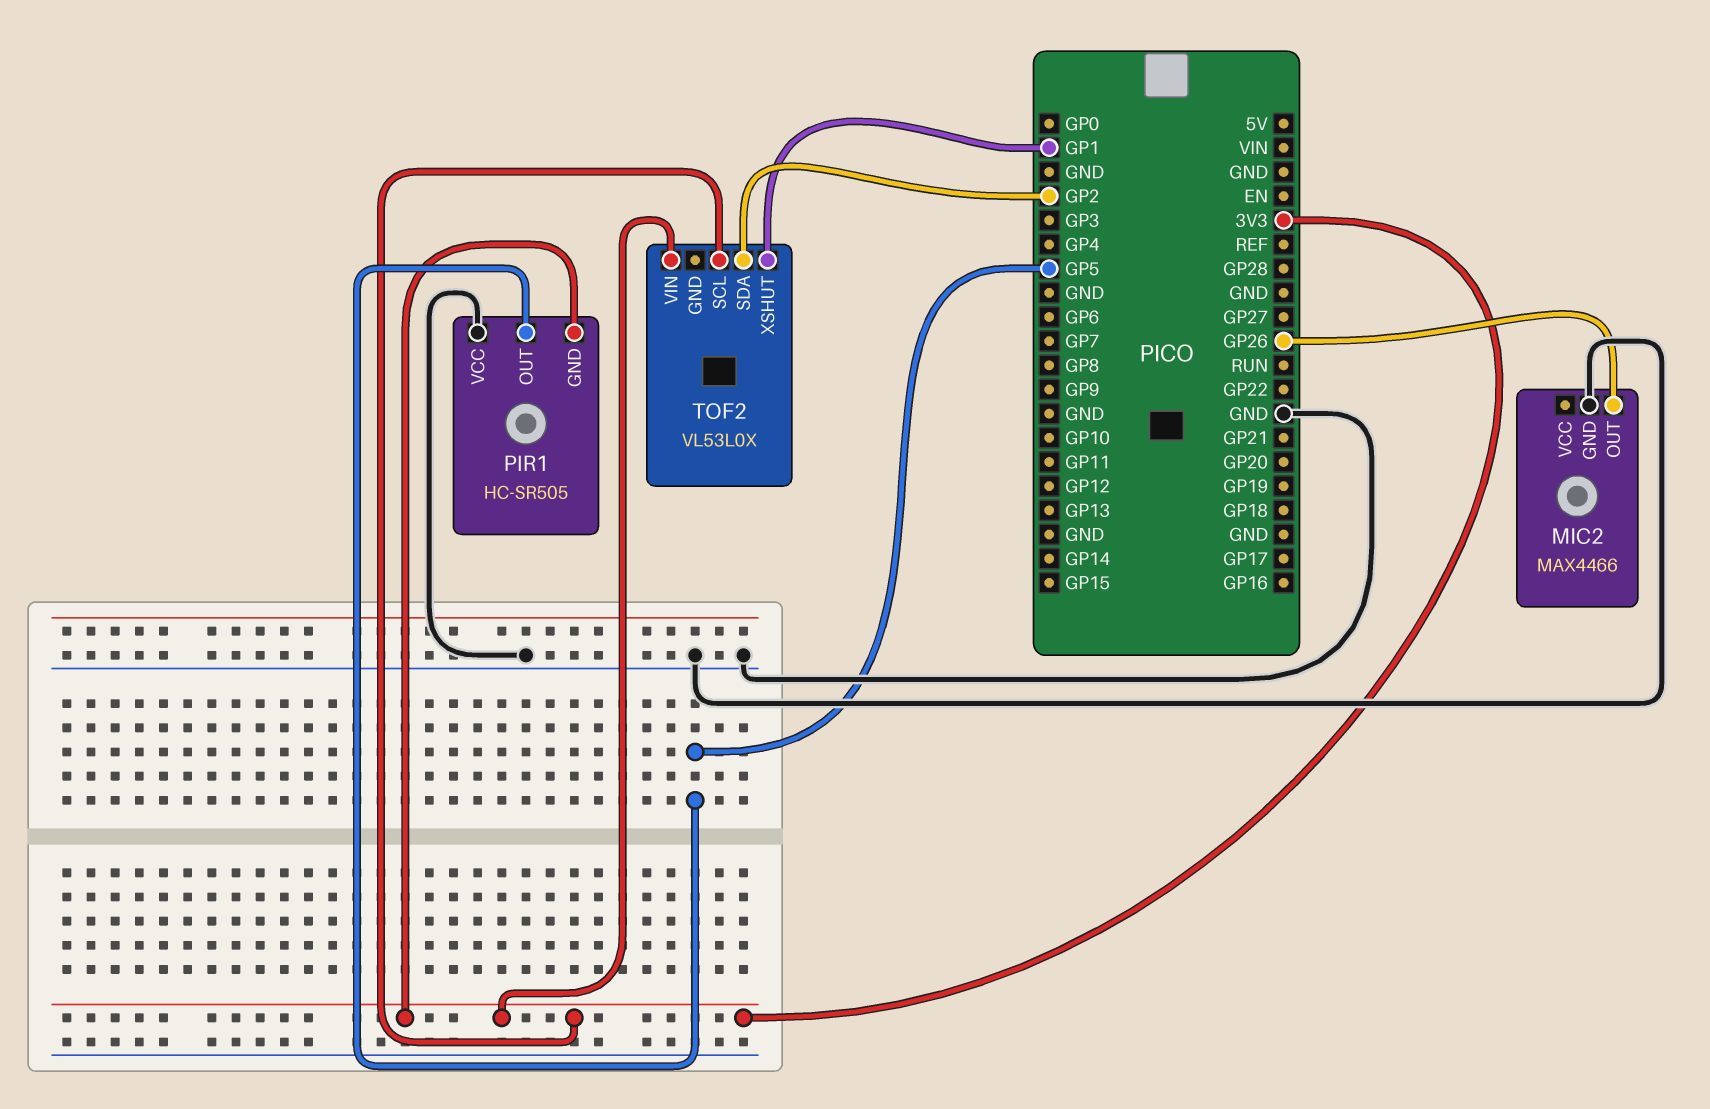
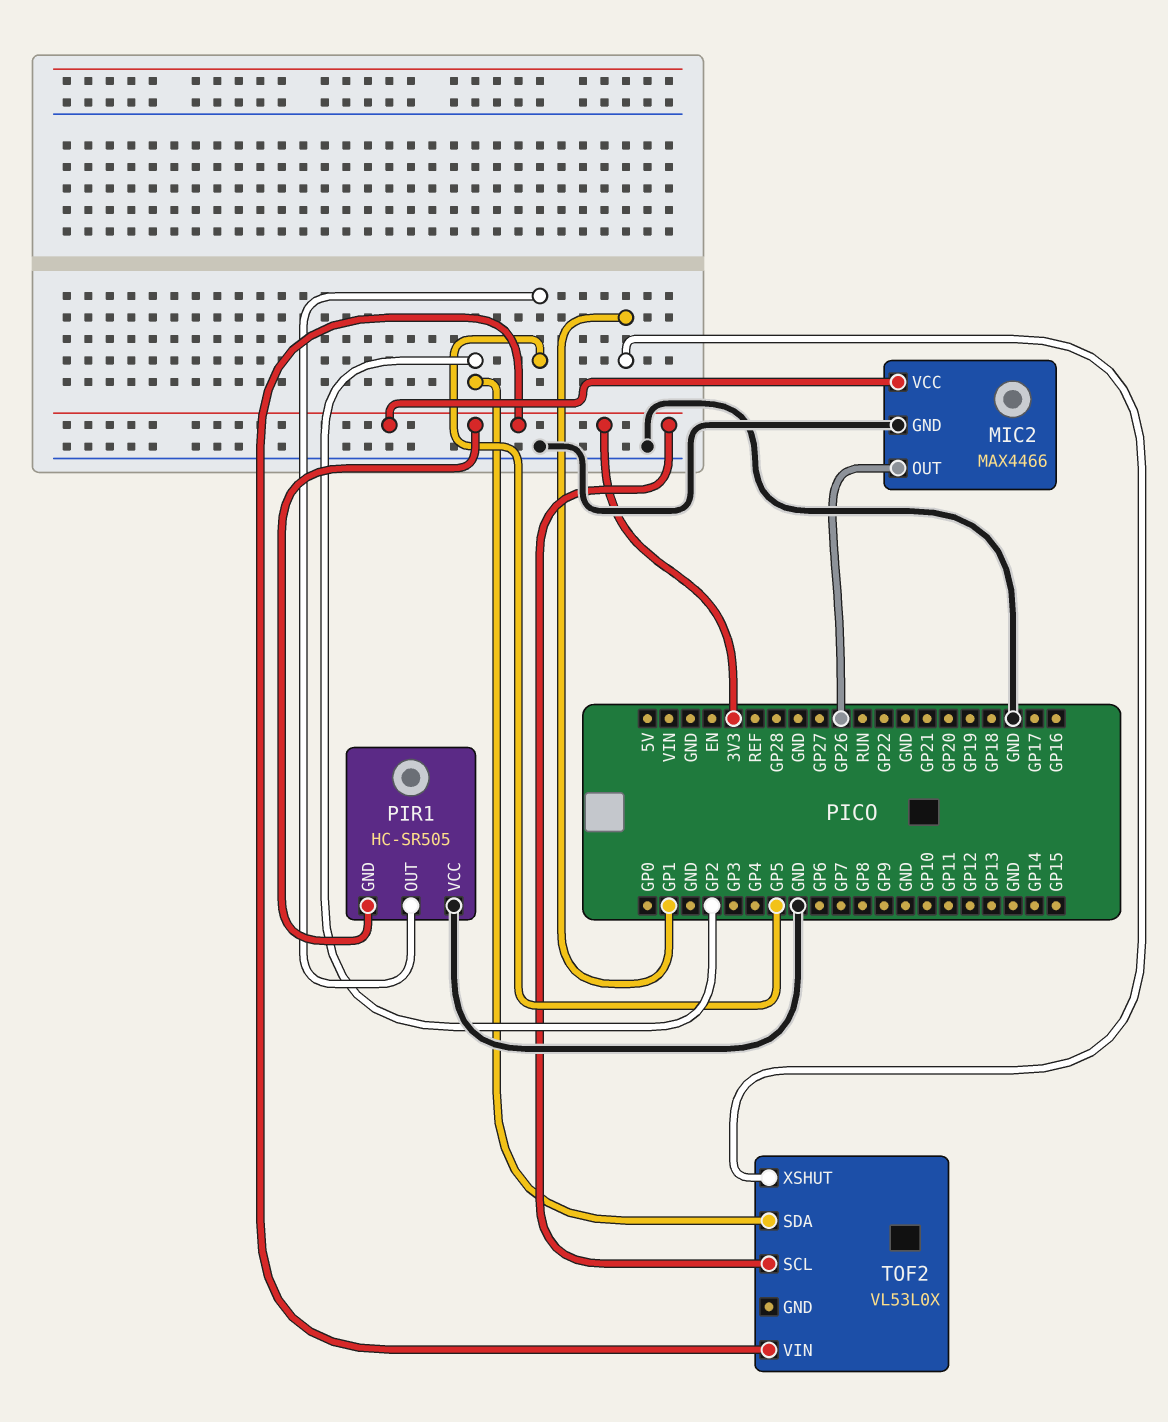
MIC2 pin VCC: none -> 3V3

